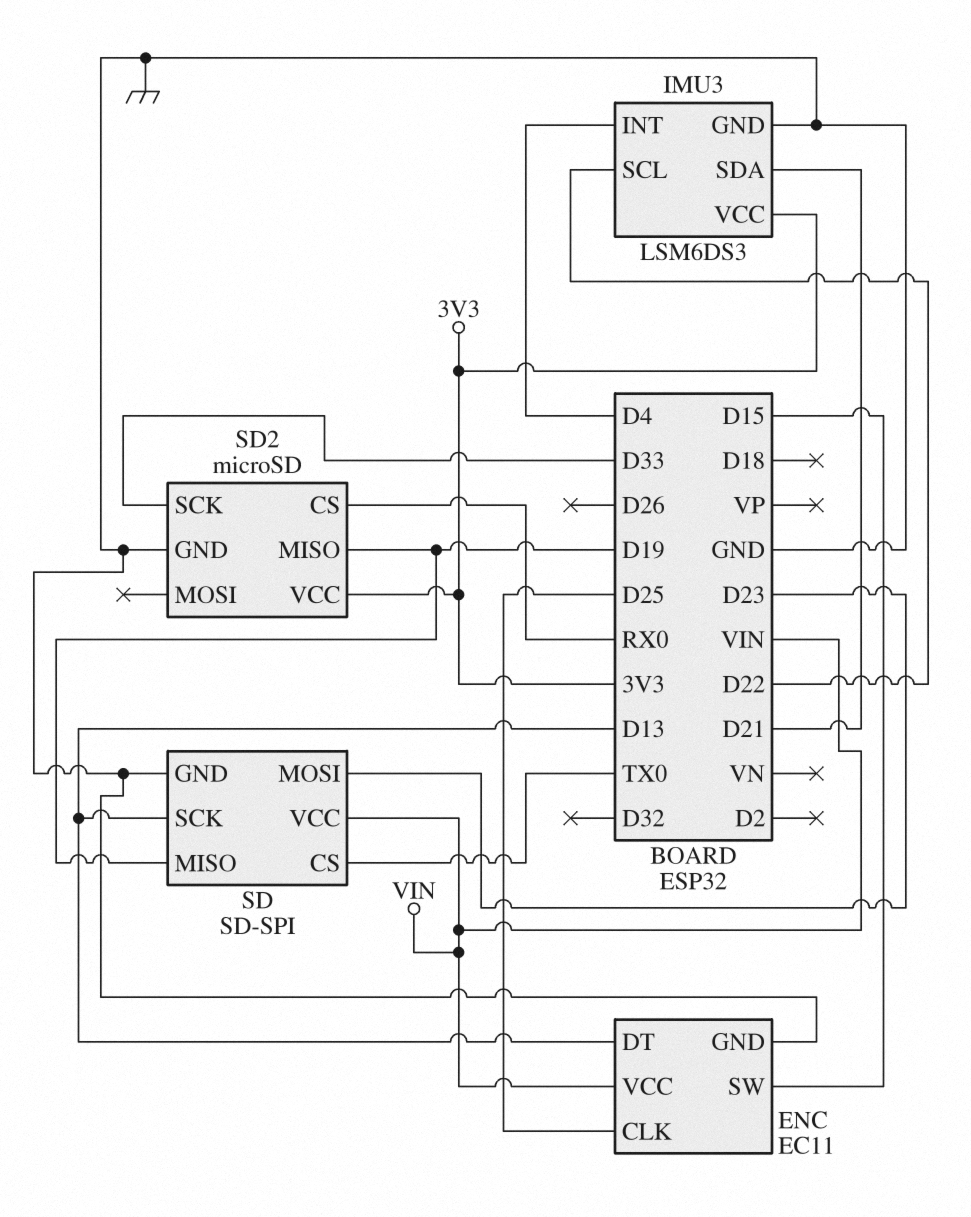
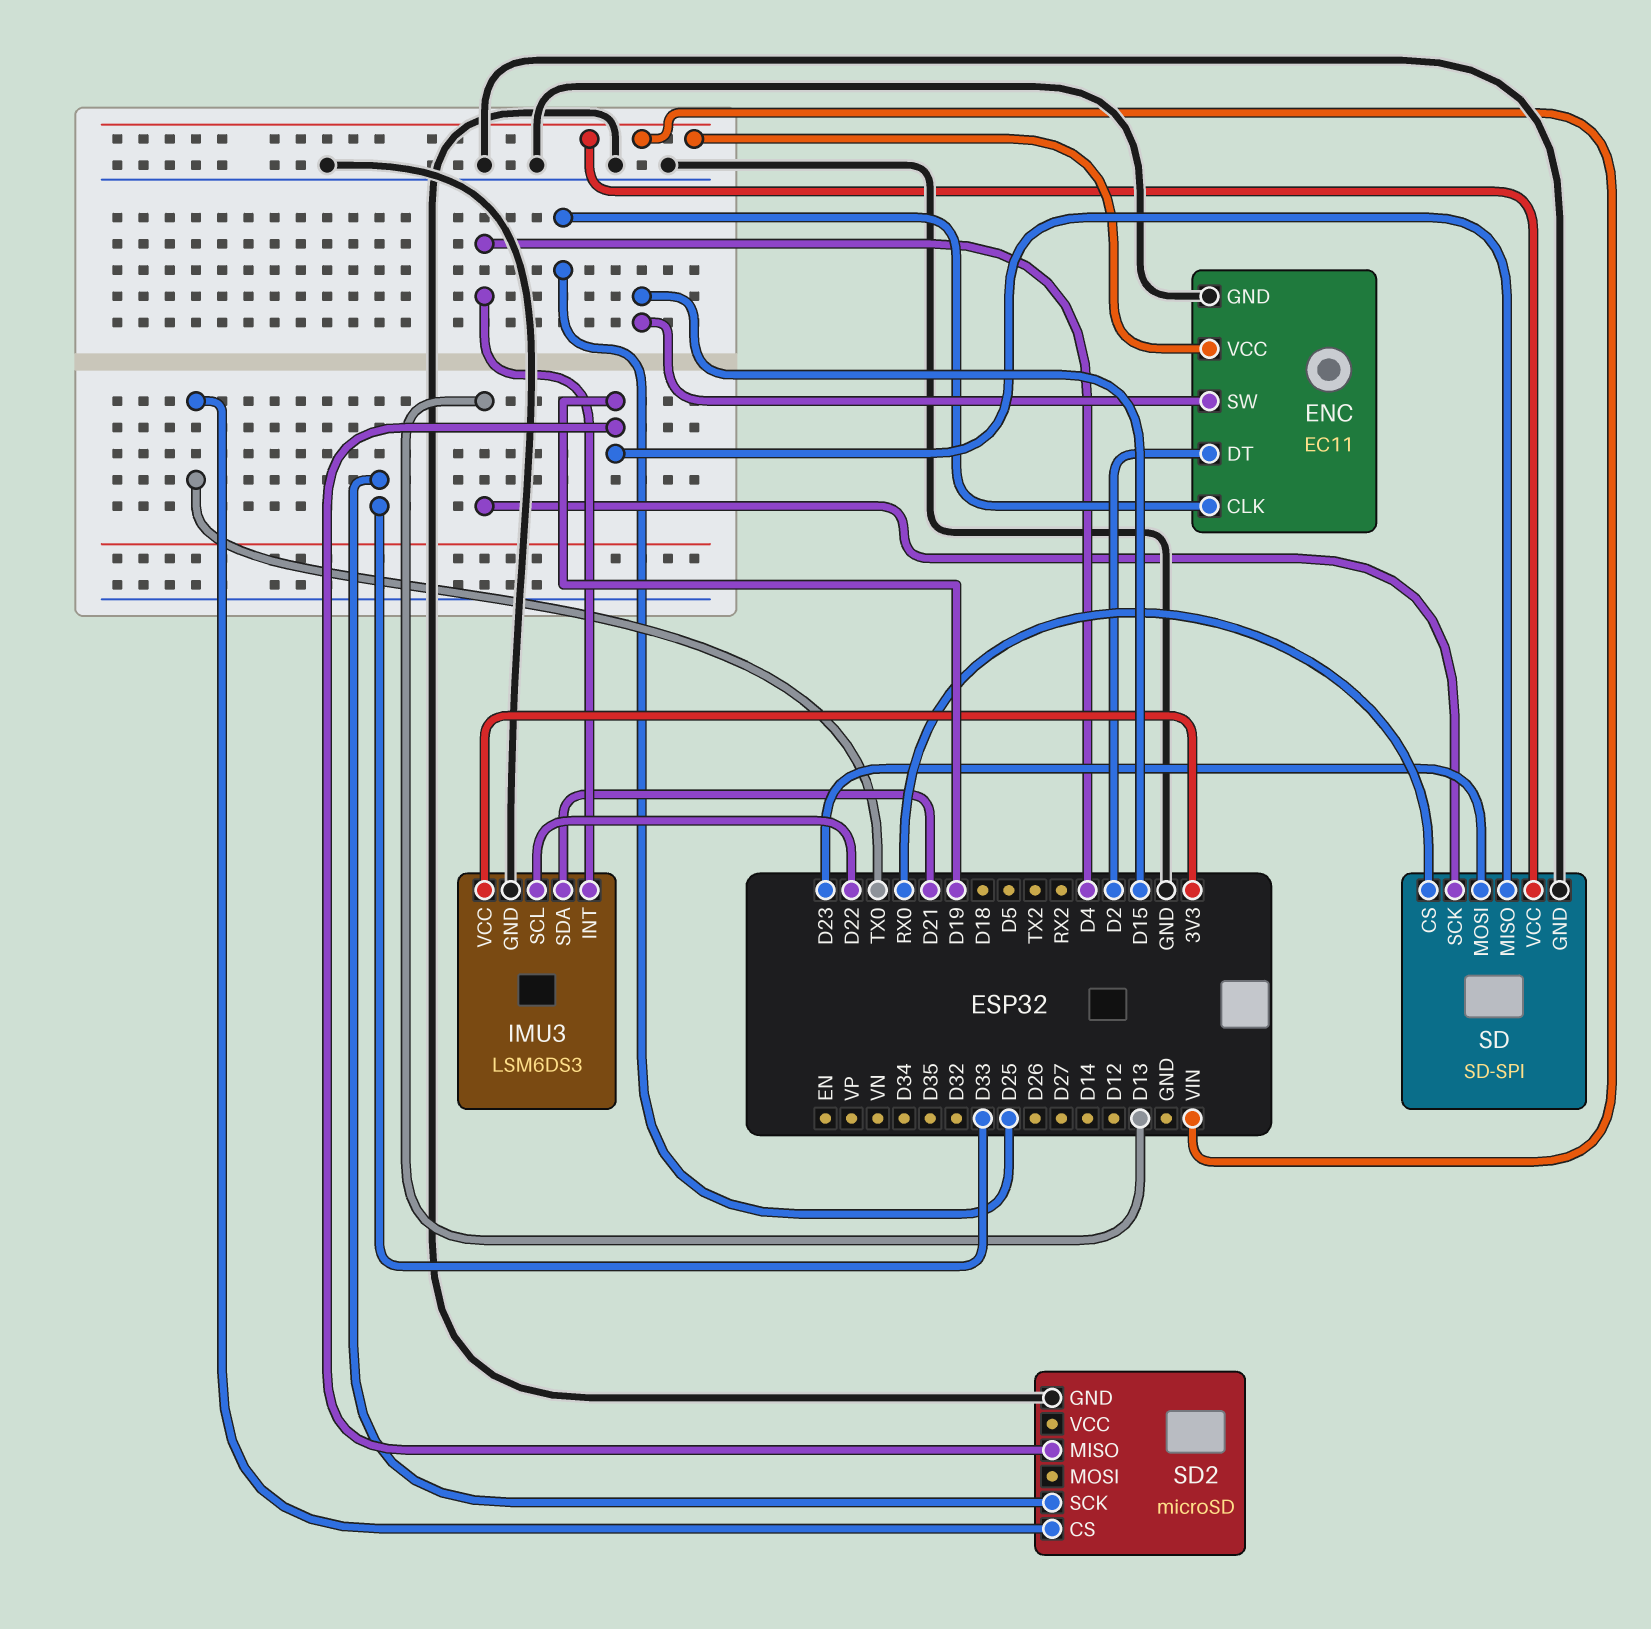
ENC pin DT: D13 -> D2
SD pin CS: TX0 -> RX0
SD2 pin CS: RX0 -> TX0
SD2 pin VCC: 3V3 -> none

